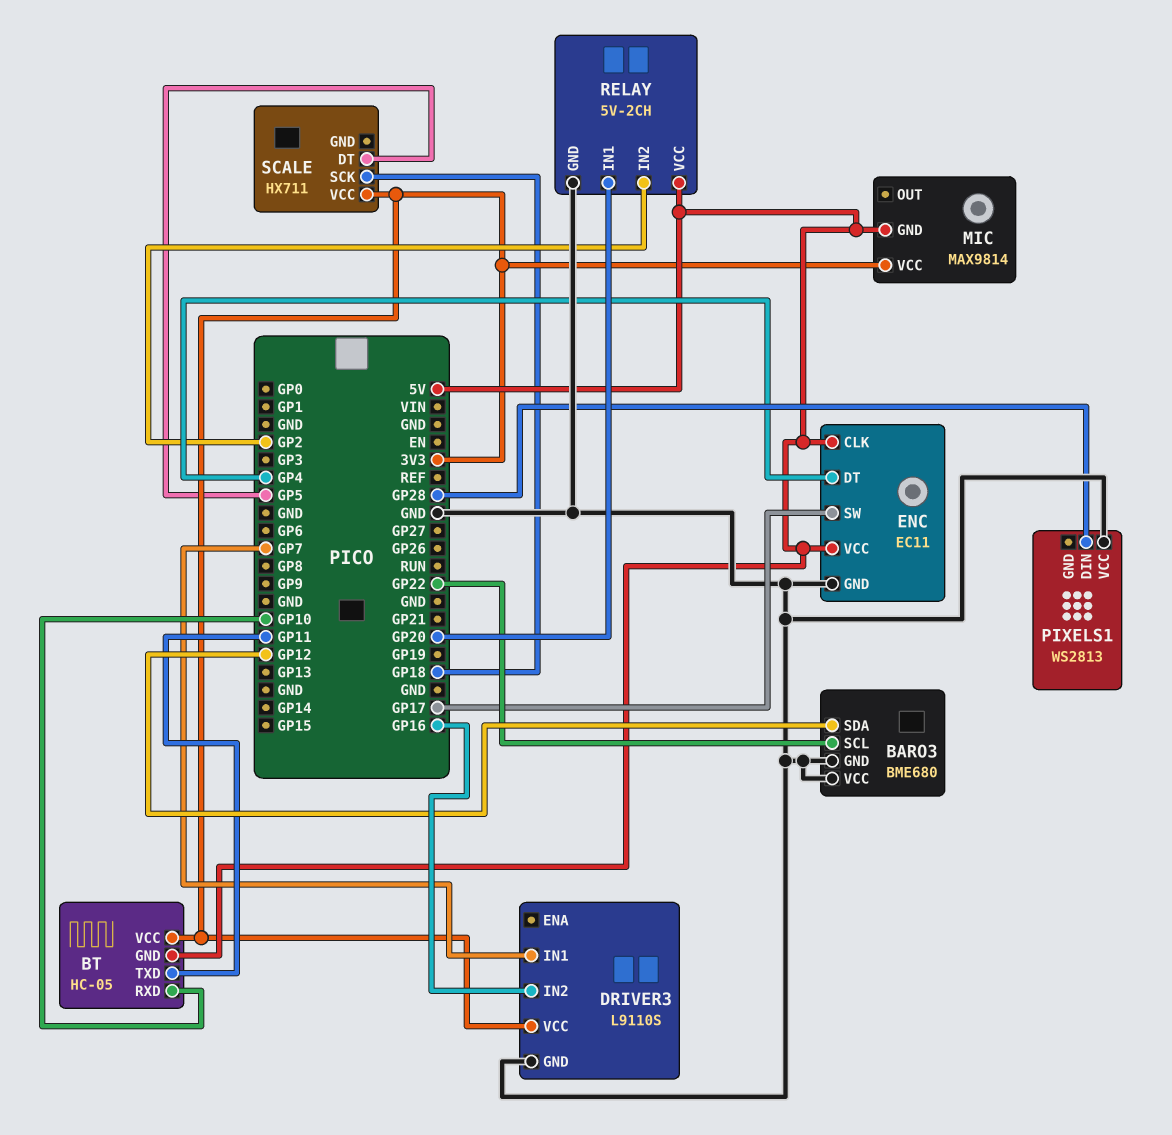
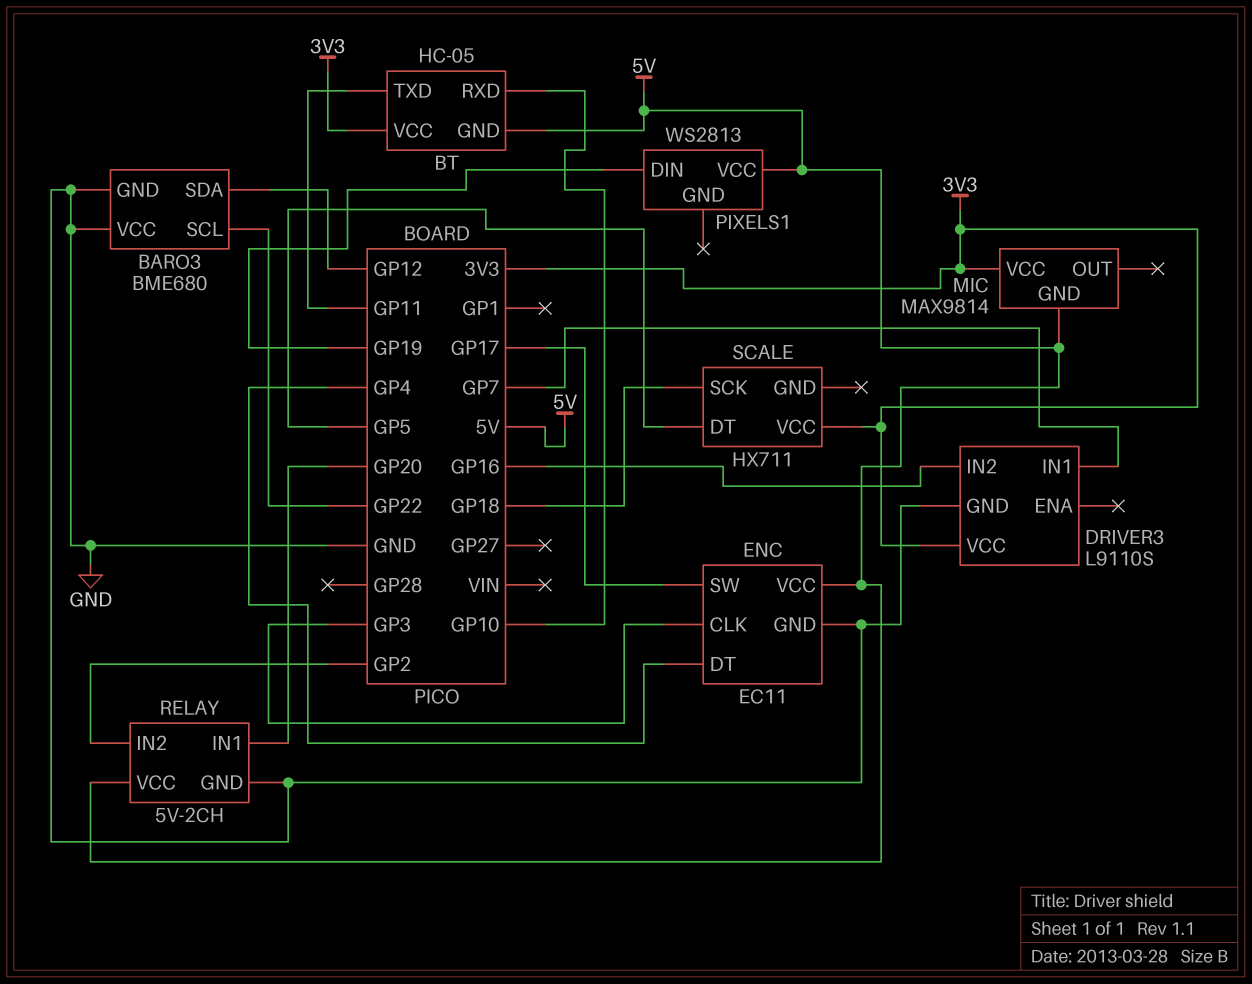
ENC pin CLK: 5V -> GP3
PIXELS1 pin DIN: GP28 -> GP19
PIXELS1 pin VCC: GND -> 5V

